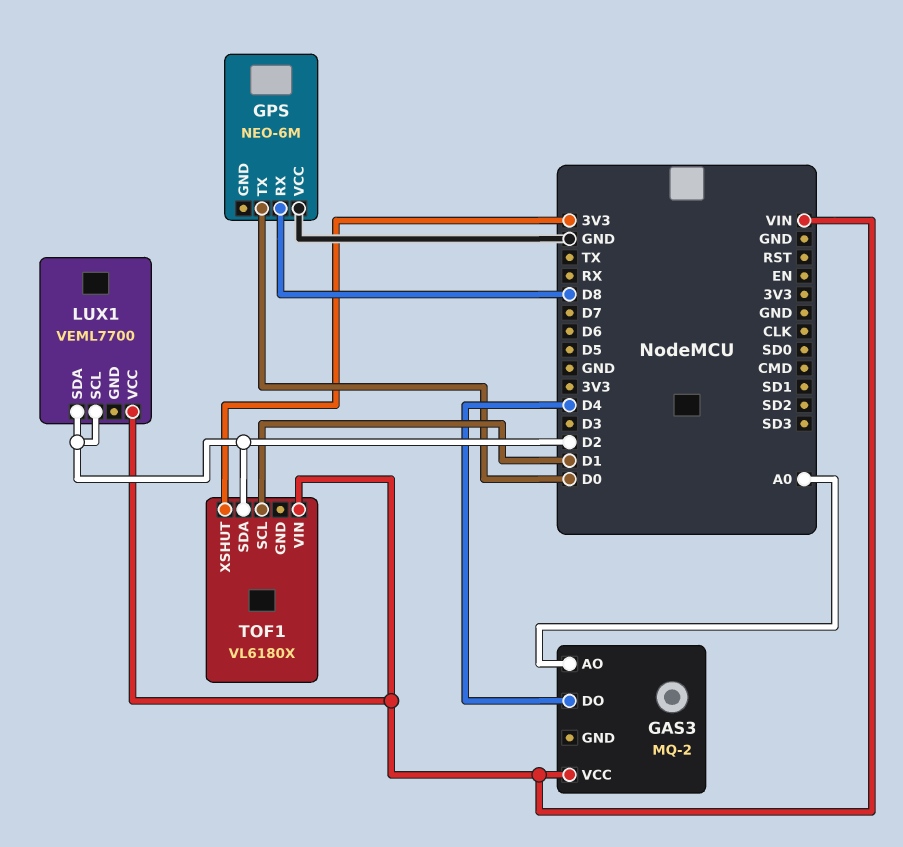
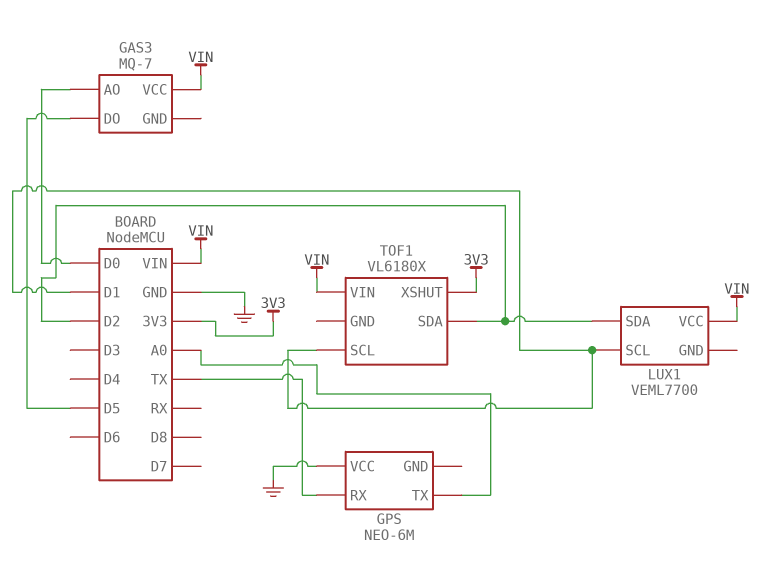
GAS3: MQ-2 -> MQ-7
GAS3 pin AO: A0 -> D0
GAS3 pin DO: D4 -> D5
GPS pin RX: D8 -> TX
GPS pin TX: D0 -> A0
LUX1 pin SCL: D2 -> D1

